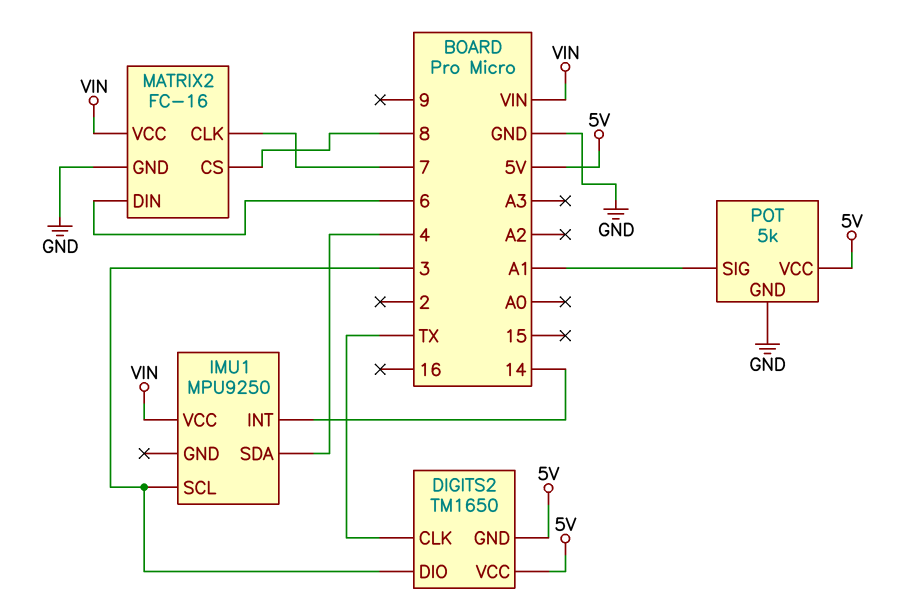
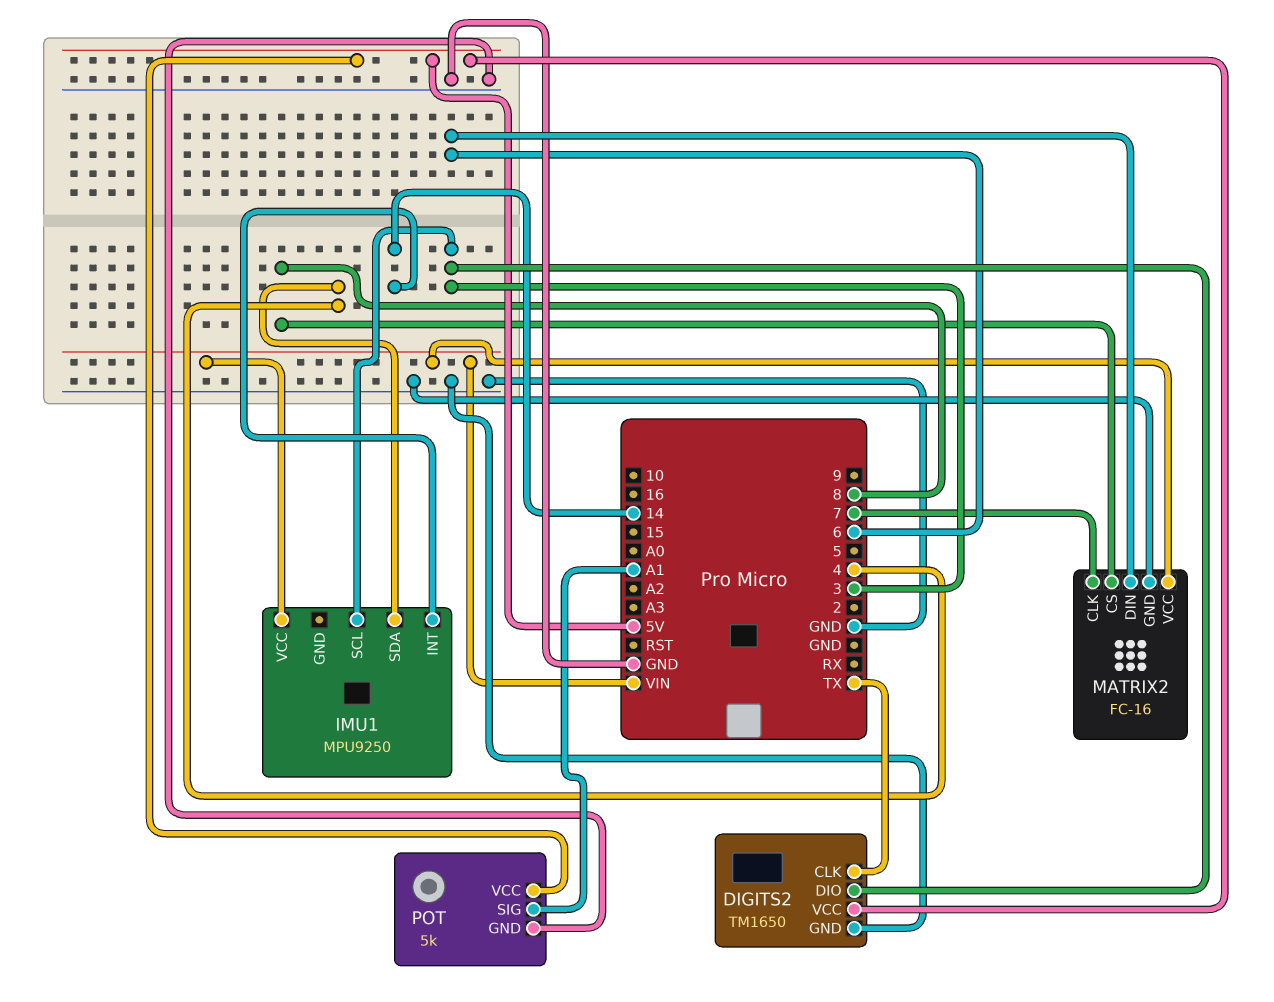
DIGITS2 pin GND: 5V -> GND

